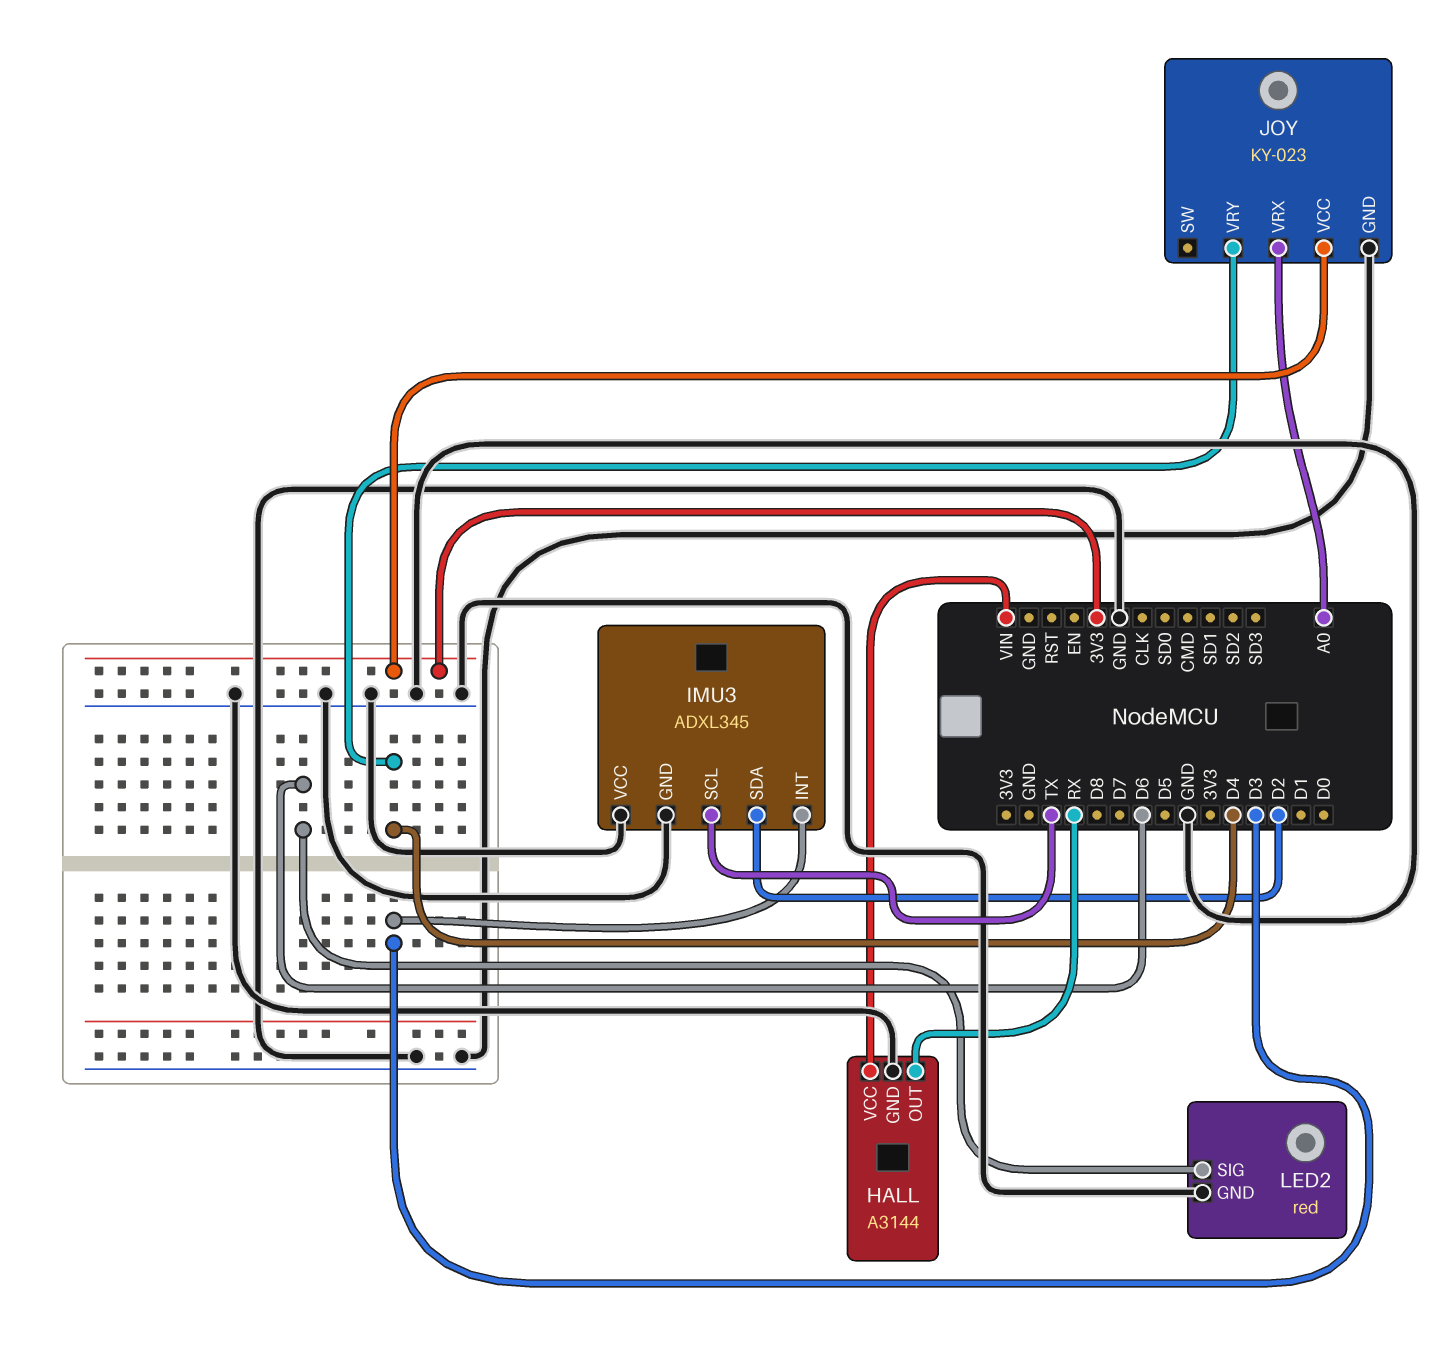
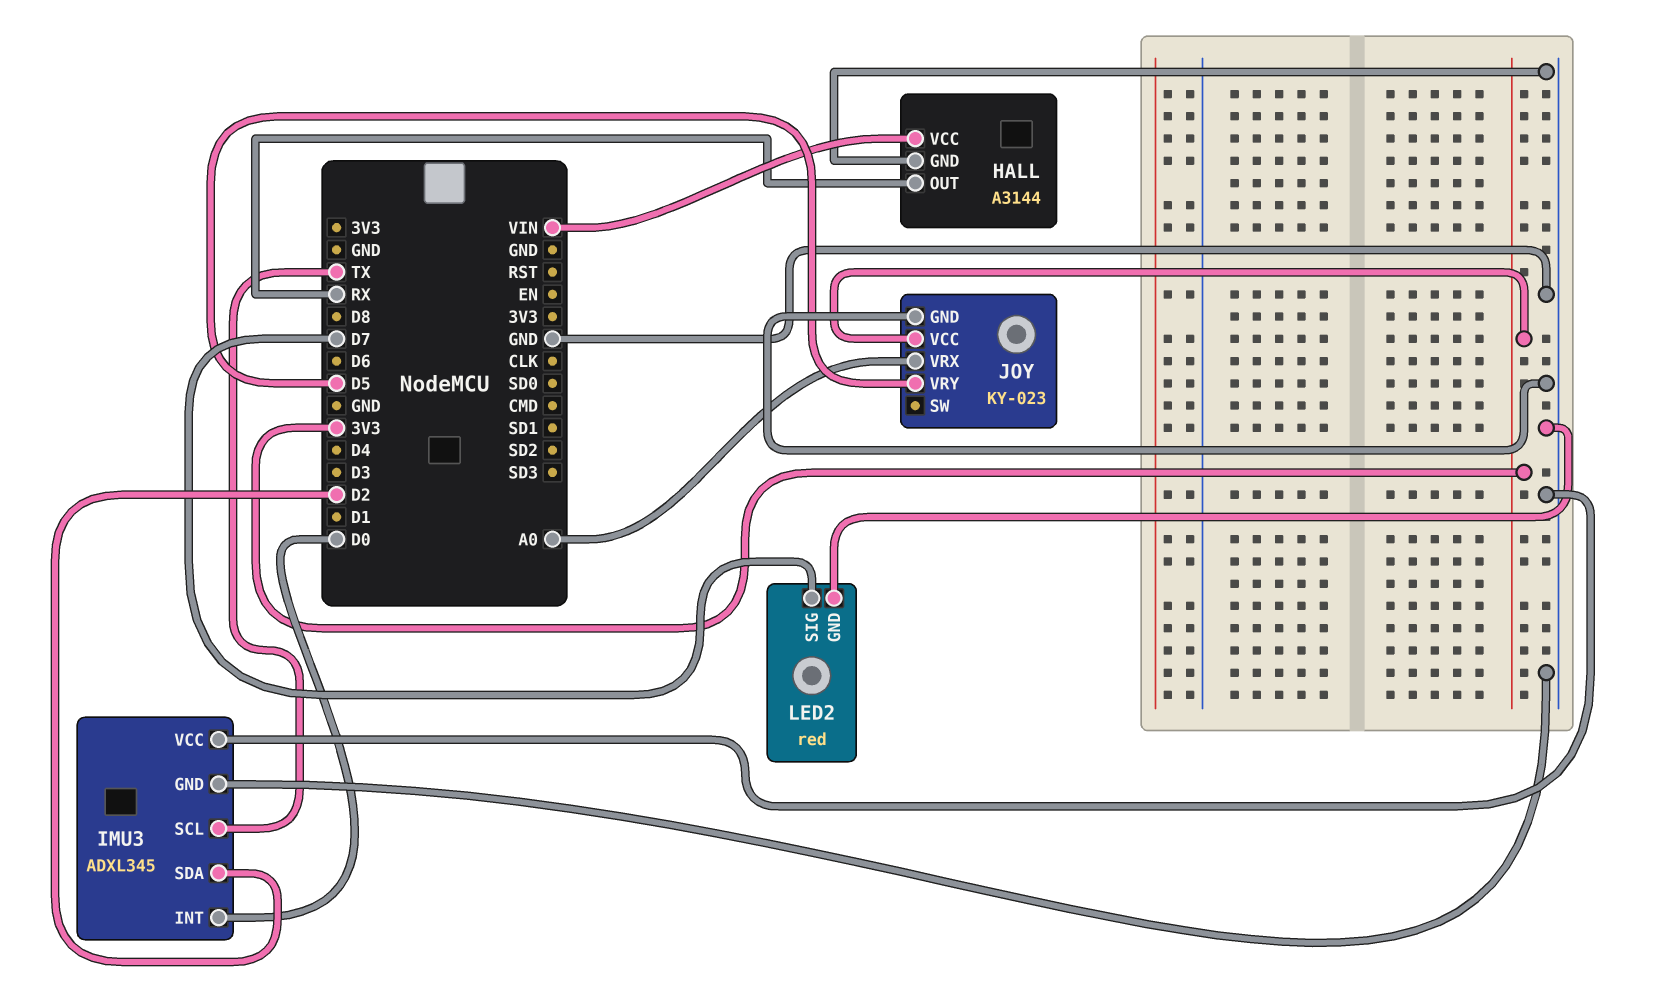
IMU3 pin INT: D3 -> D0
JOY pin VRY: D4 -> D5
LED2 pin SIG: D6 -> D7

